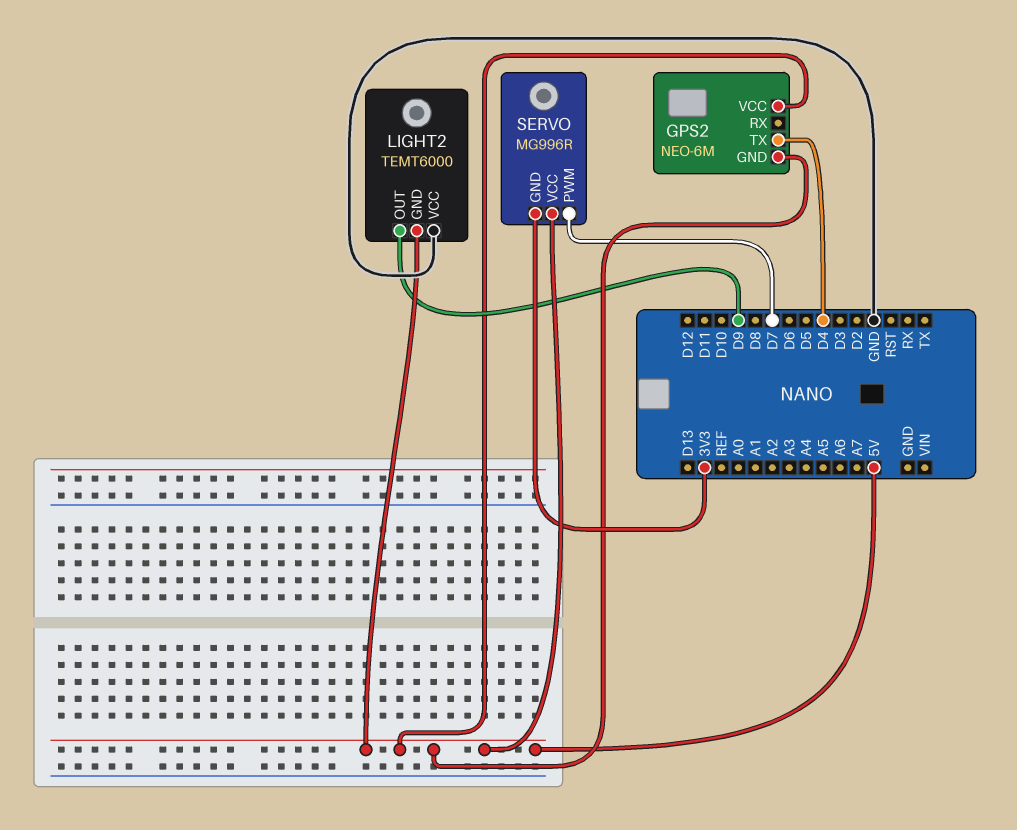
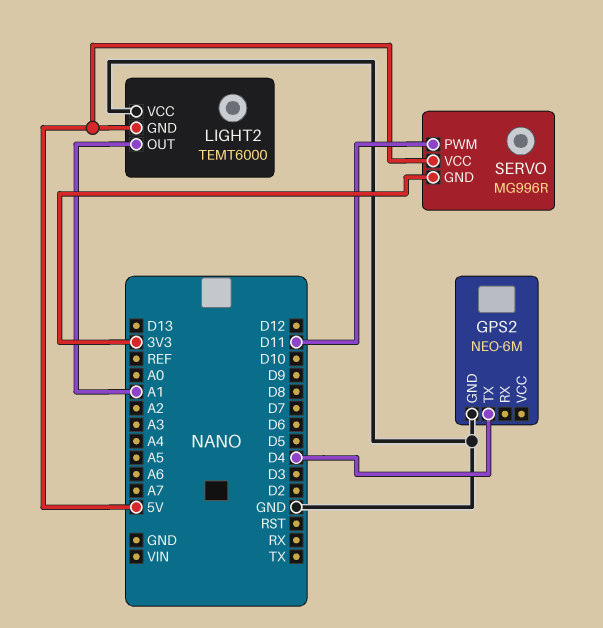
GPS2 pin GND: 5V -> GND
GPS2 pin VCC: 5V -> none
LIGHT2 pin OUT: D9 -> A1
SERVO pin PWM: D7 -> D11

